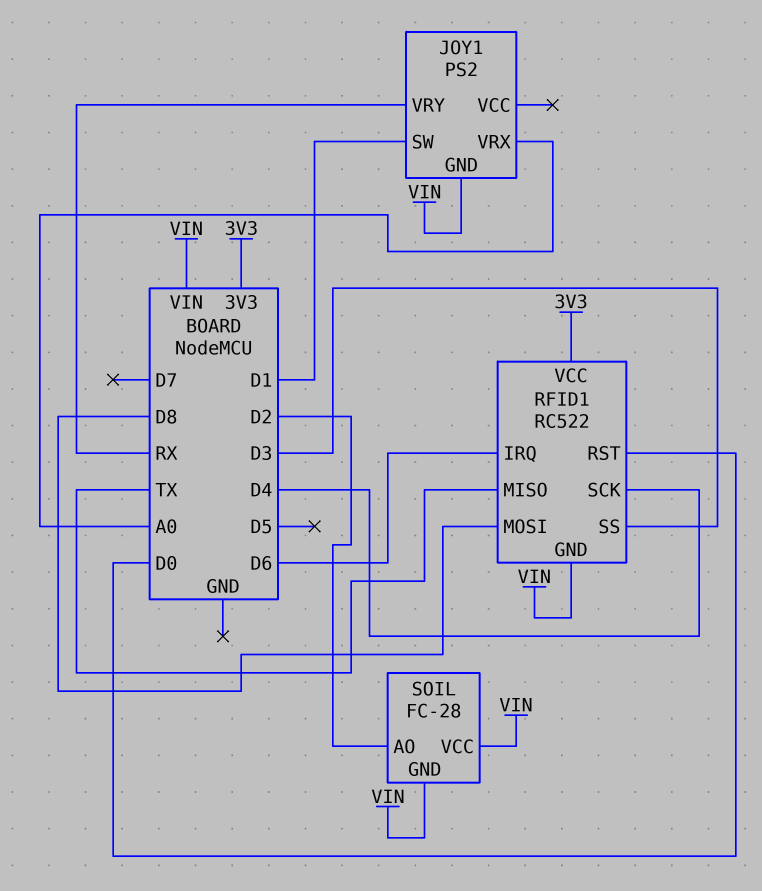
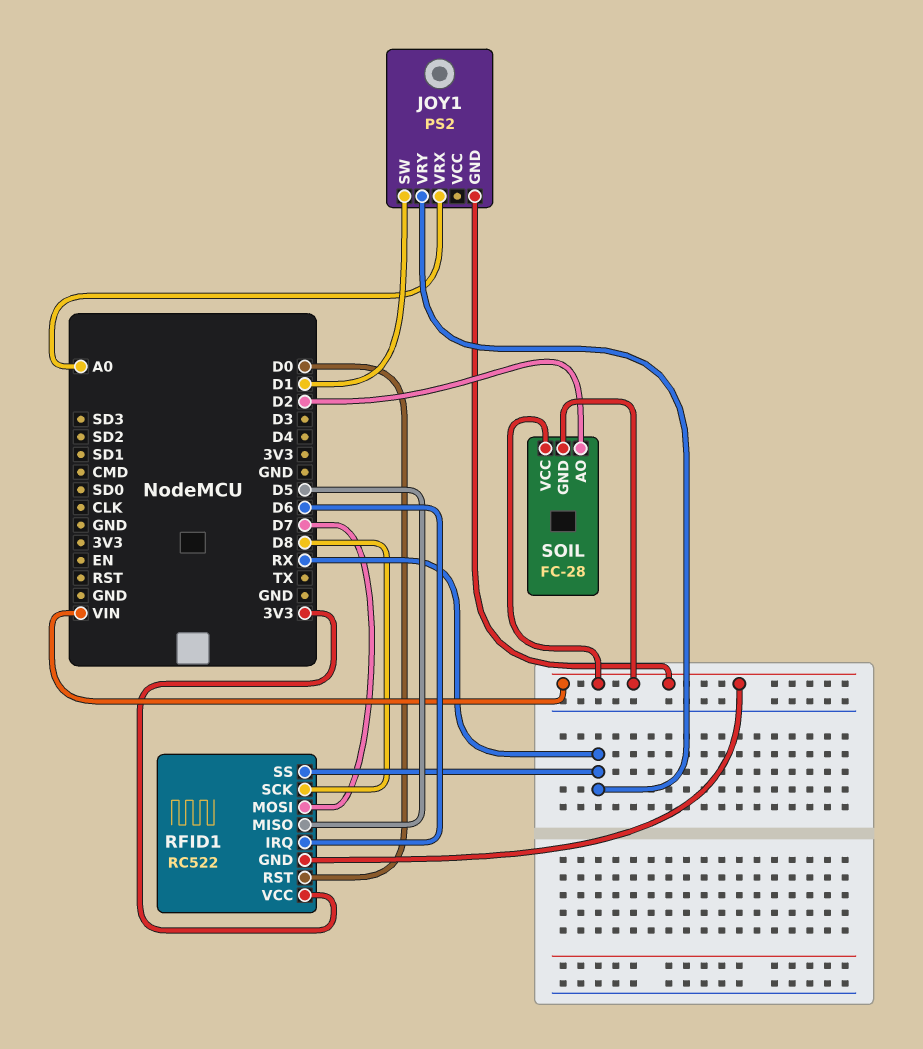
RFID1 pin MISO: TX -> D5
RFID1 pin MOSI: D8 -> D7
RFID1 pin SCK: D4 -> D8
RFID1 pin SS: D3 -> RX

